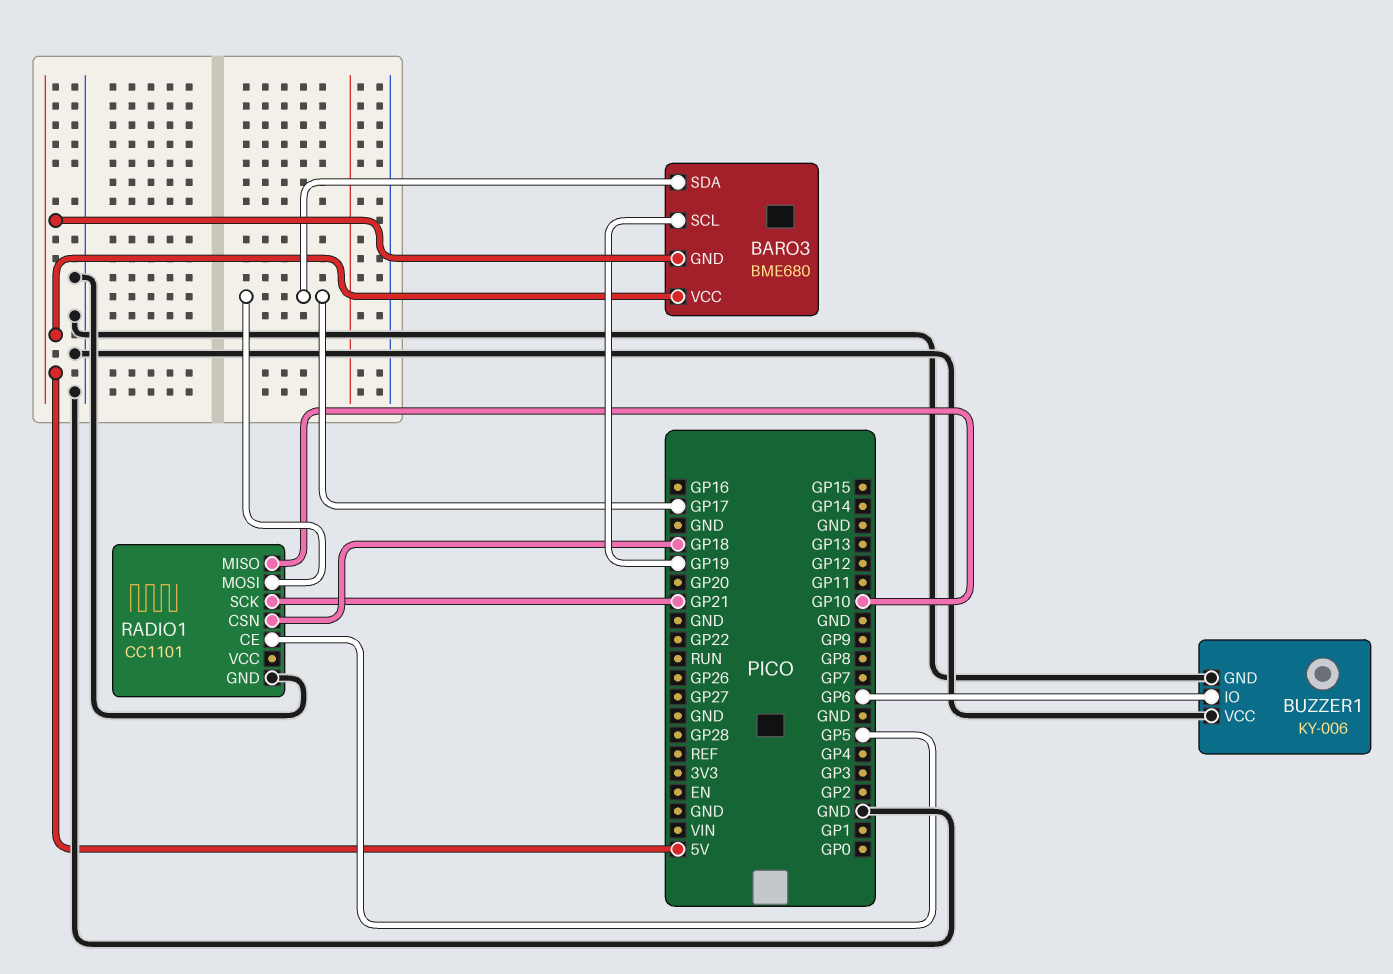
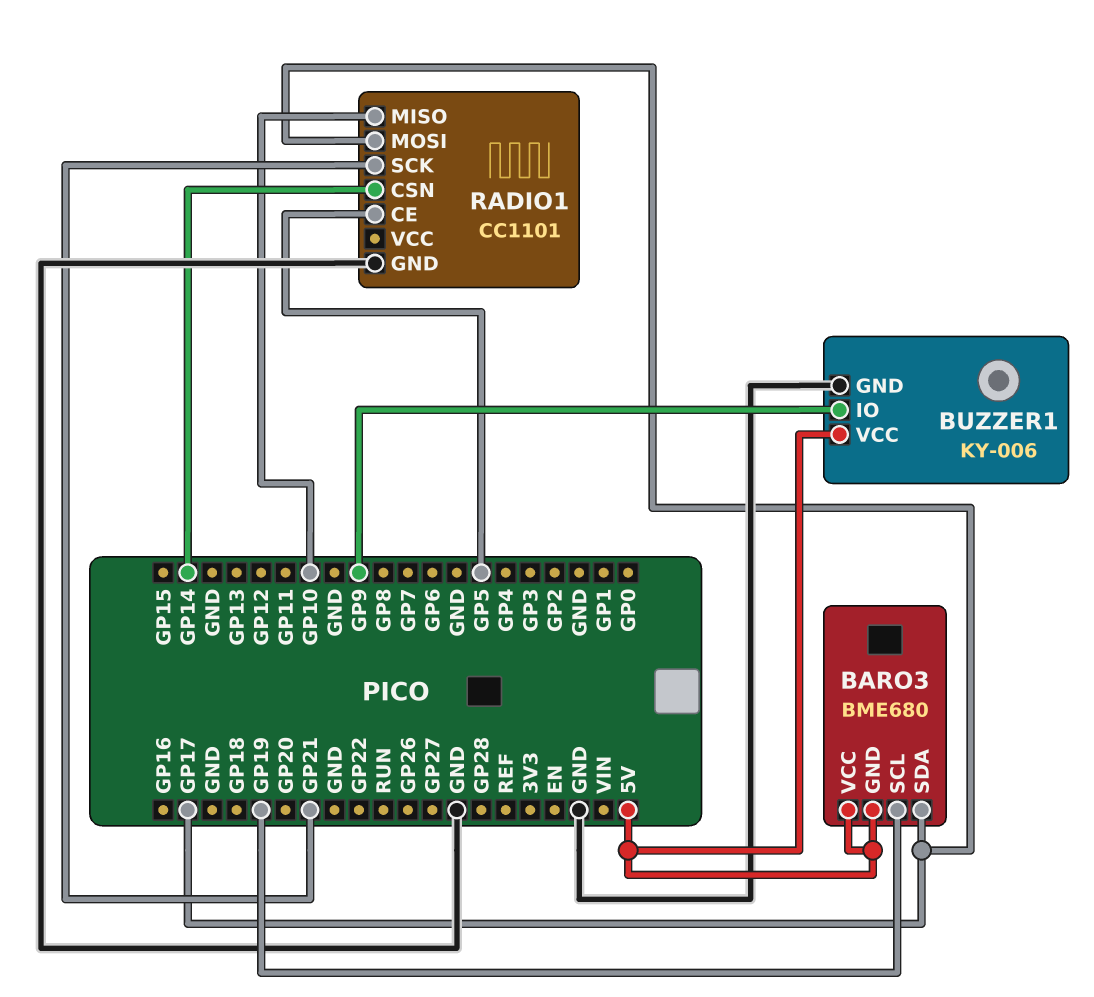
BUZZER1 pin IO: GP6 -> GP9
BUZZER1 pin VCC: GND -> 5V
RADIO1 pin CSN: GP18 -> GP14

